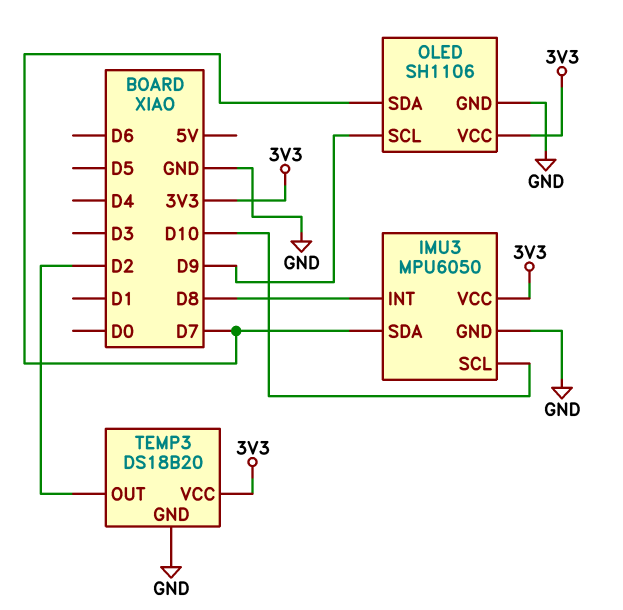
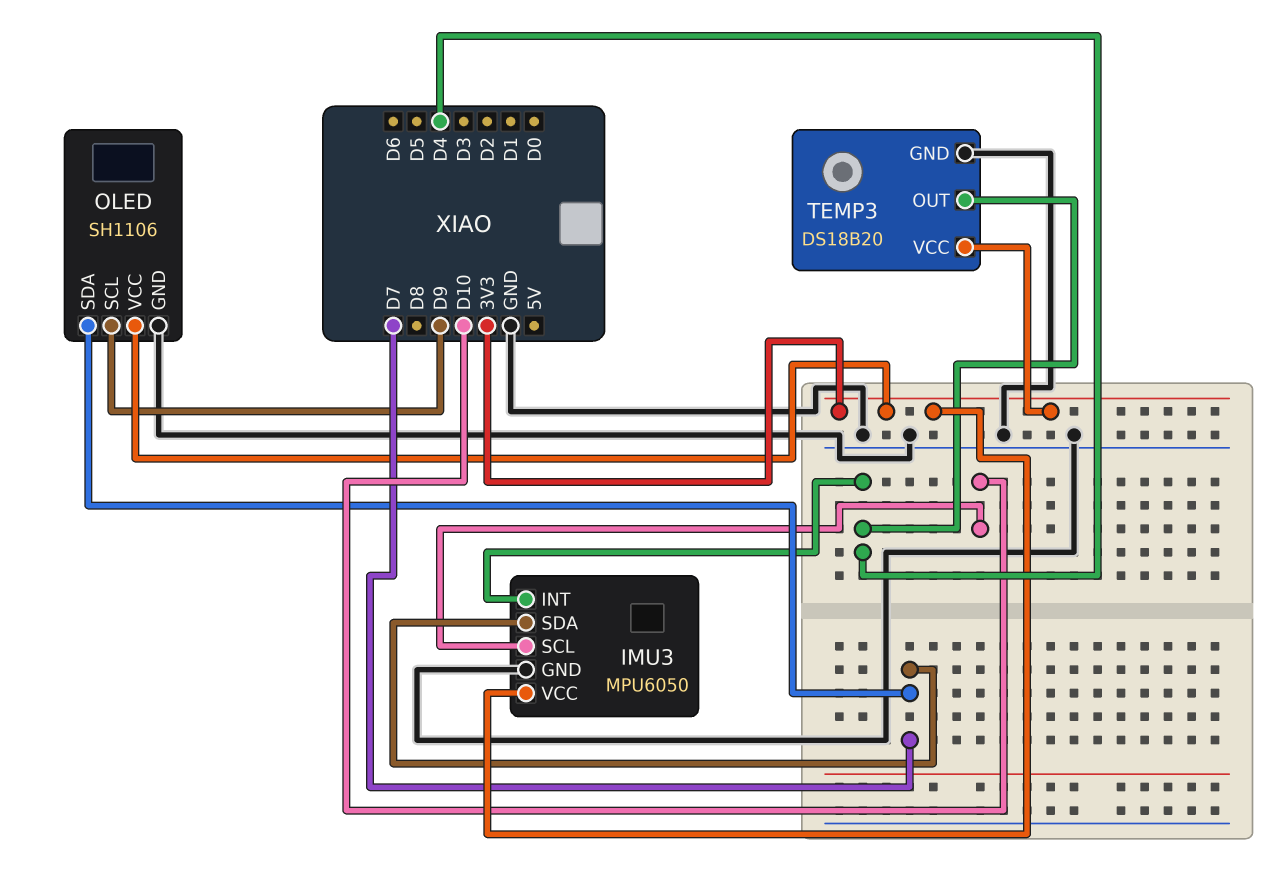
IMU3 pin INT: D8 -> D4
TEMP3 pin OUT: D2 -> D4

